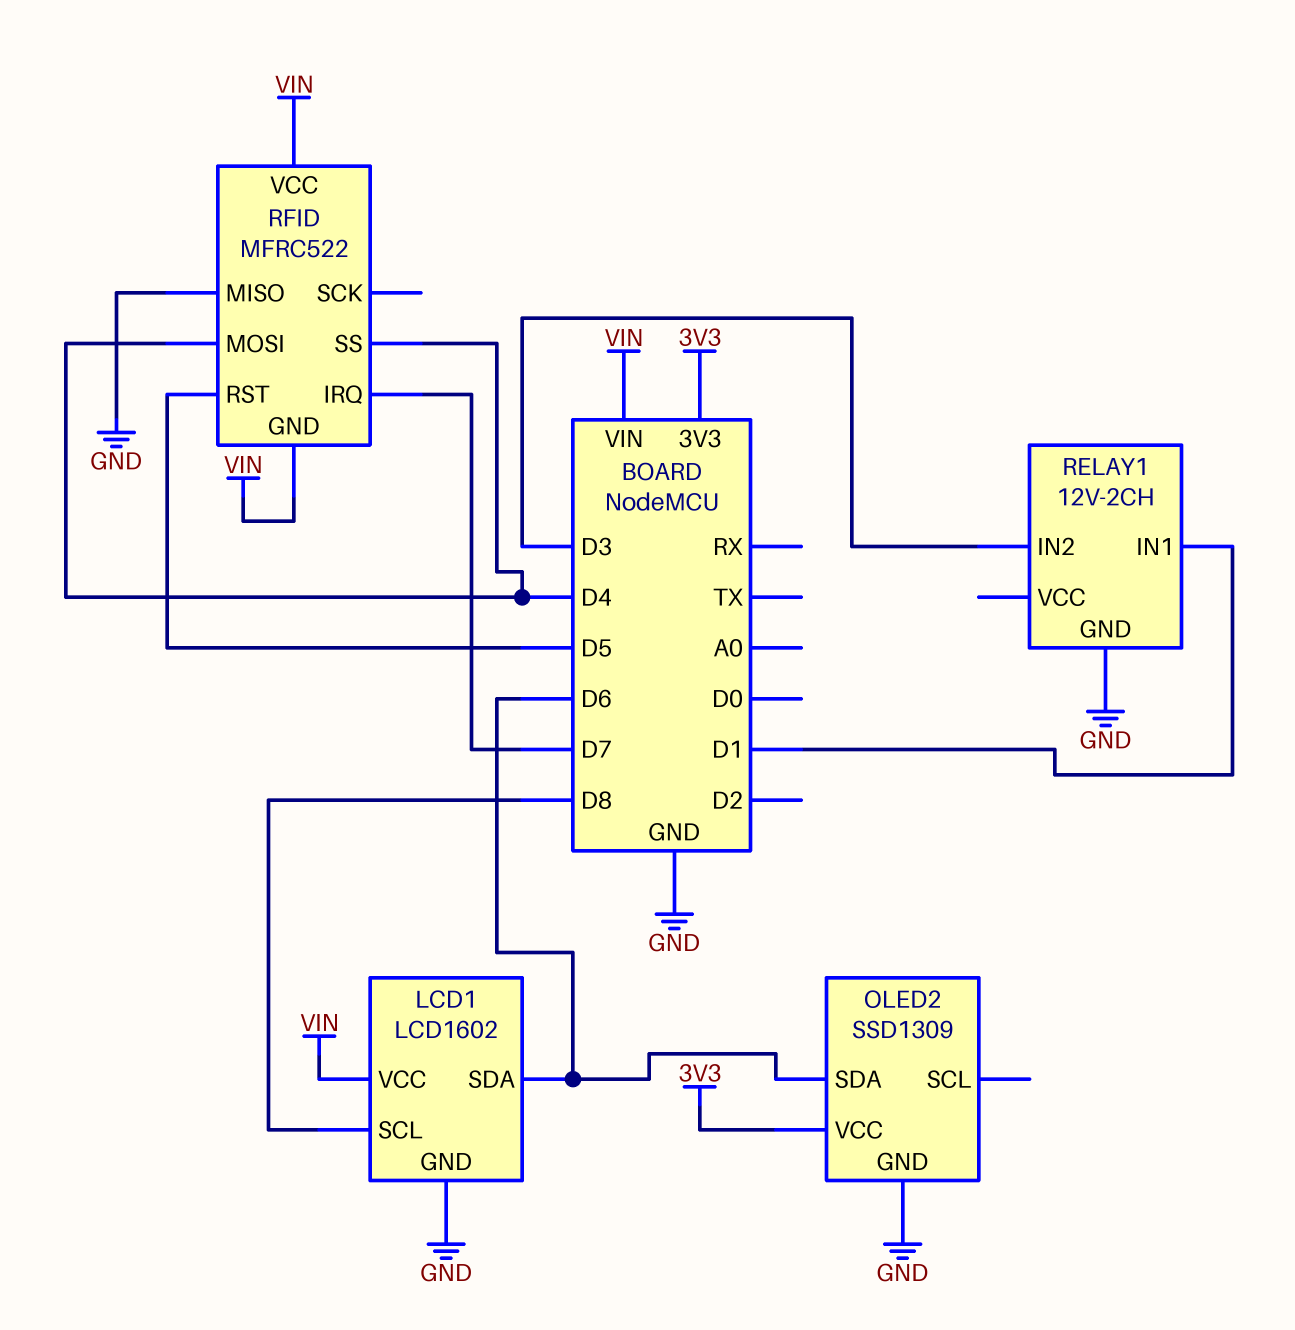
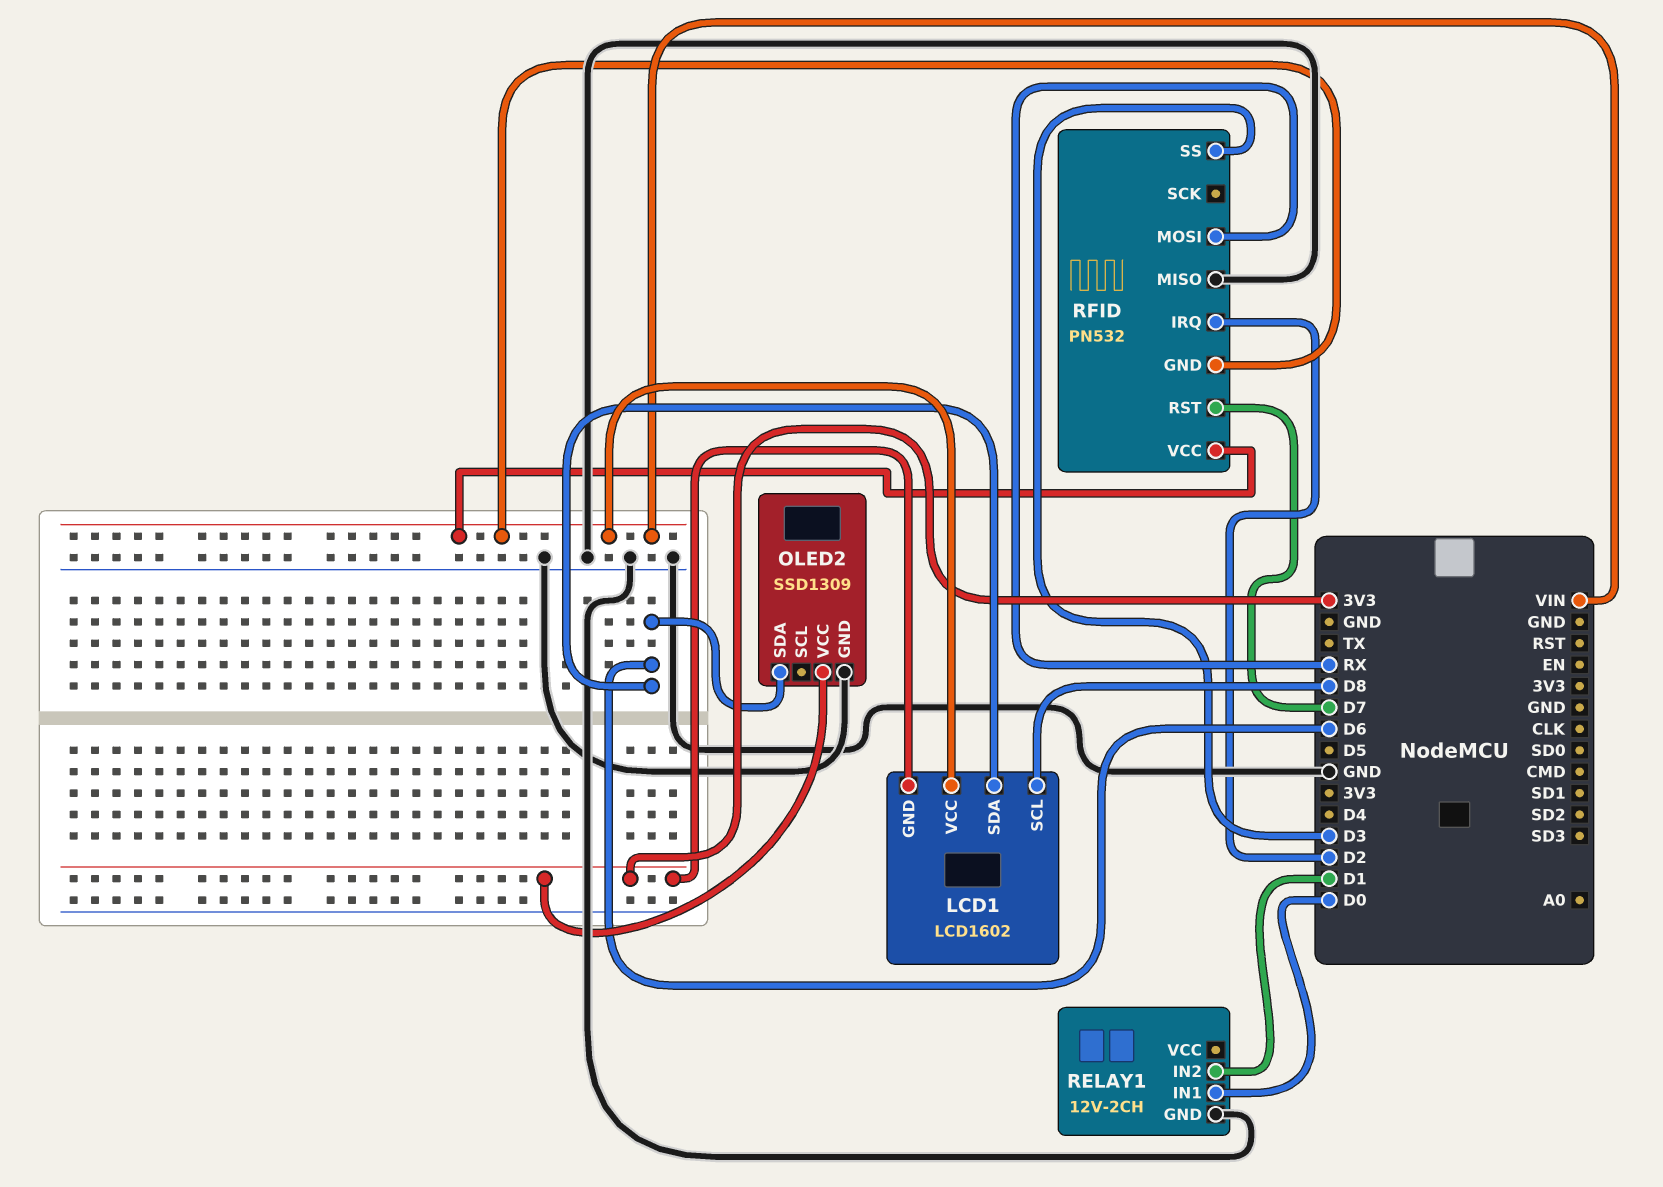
LCD1 pin GND: GND -> 3V3
RELAY1 pin IN1: D1 -> D0
RELAY1 pin IN2: D3 -> D1
RFID: MFRC522 -> PN532
RFID pin IRQ: D7 -> D2
RFID pin MOSI: D4 -> RX
RFID pin RST: D5 -> D7
RFID pin SS: D4 -> D3

